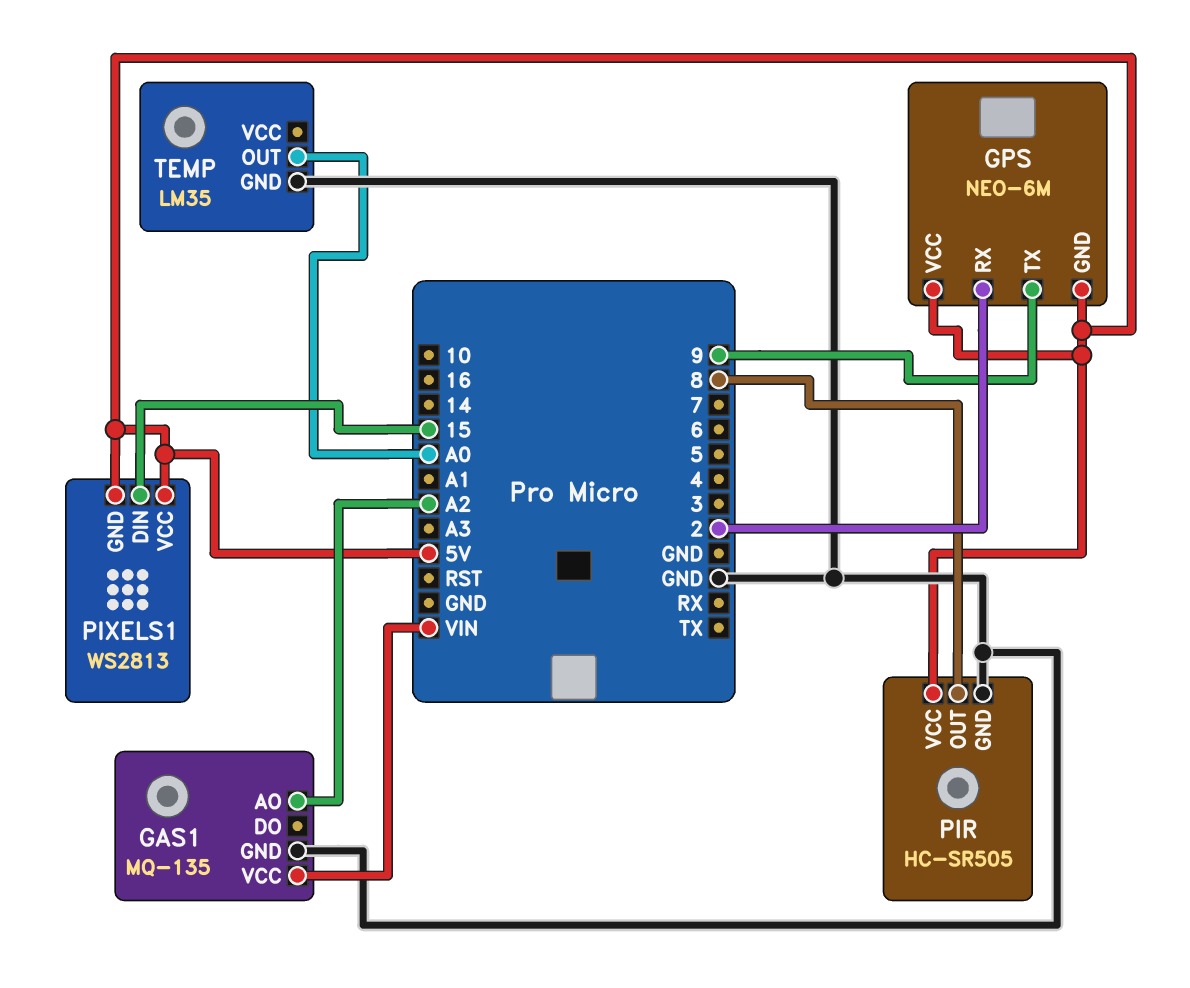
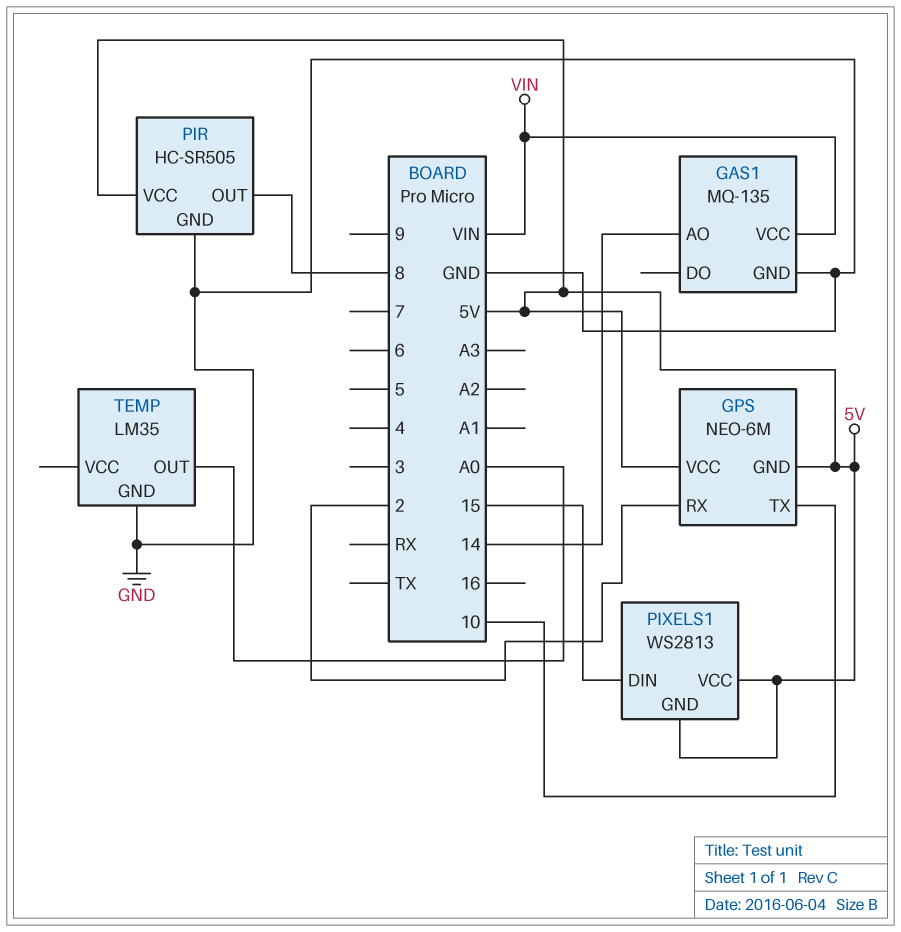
GAS1 pin AO: A2 -> 14
GPS pin TX: 9 -> 10

